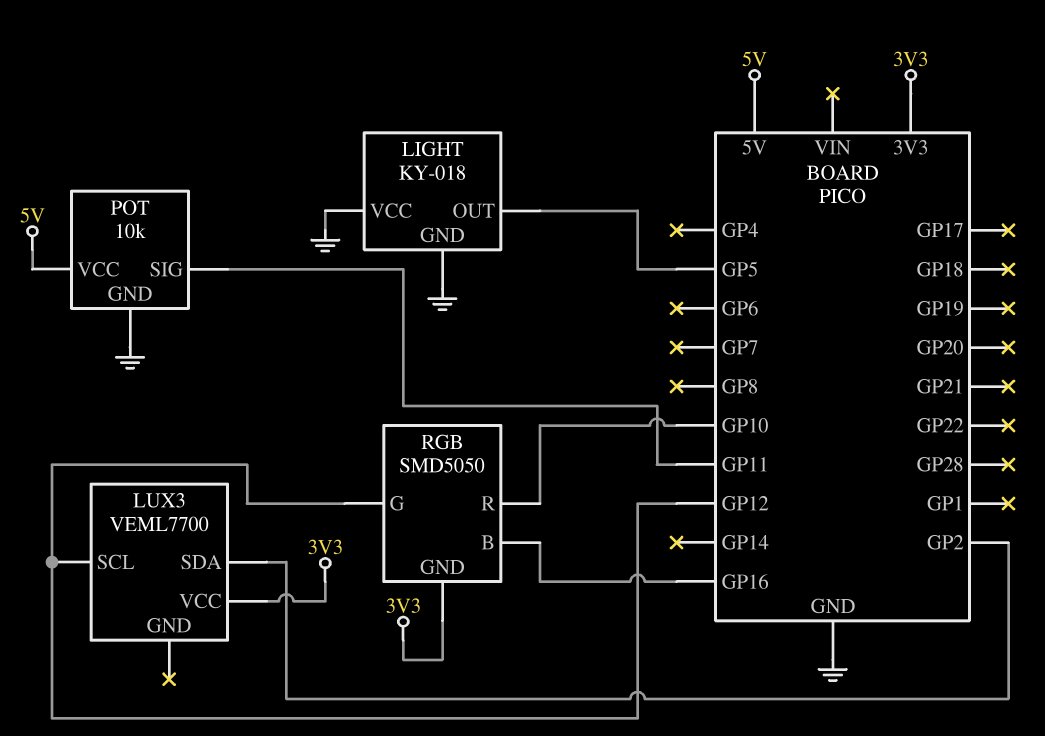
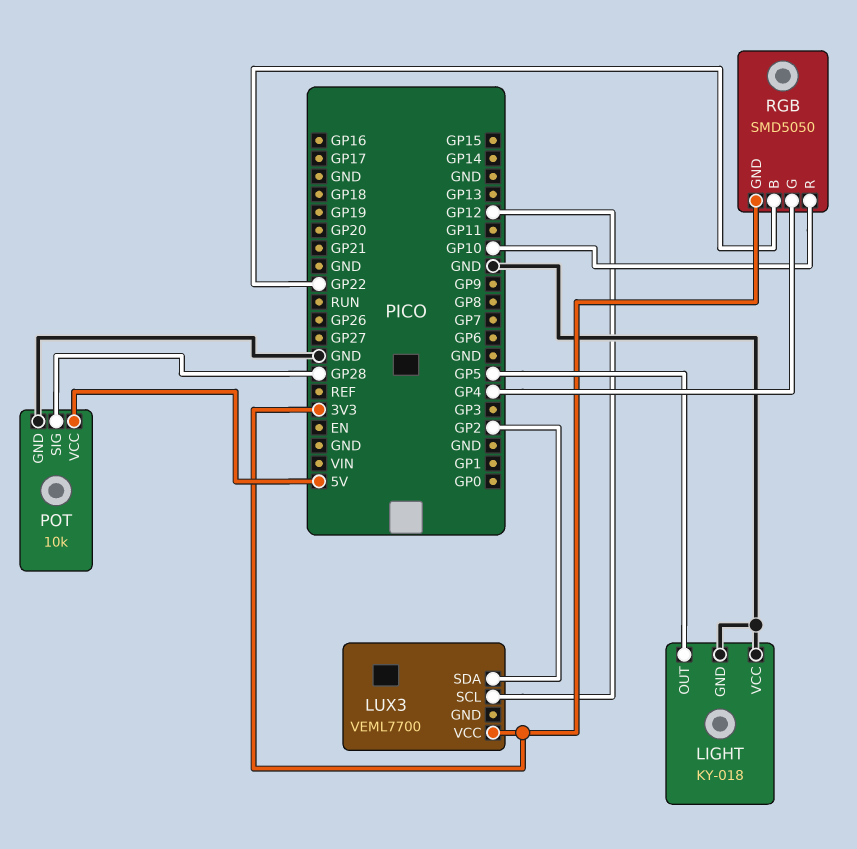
POT pin SIG: GP11 -> GP28
RGB pin B: GP16 -> GP22
RGB pin G: GP12 -> GP4

